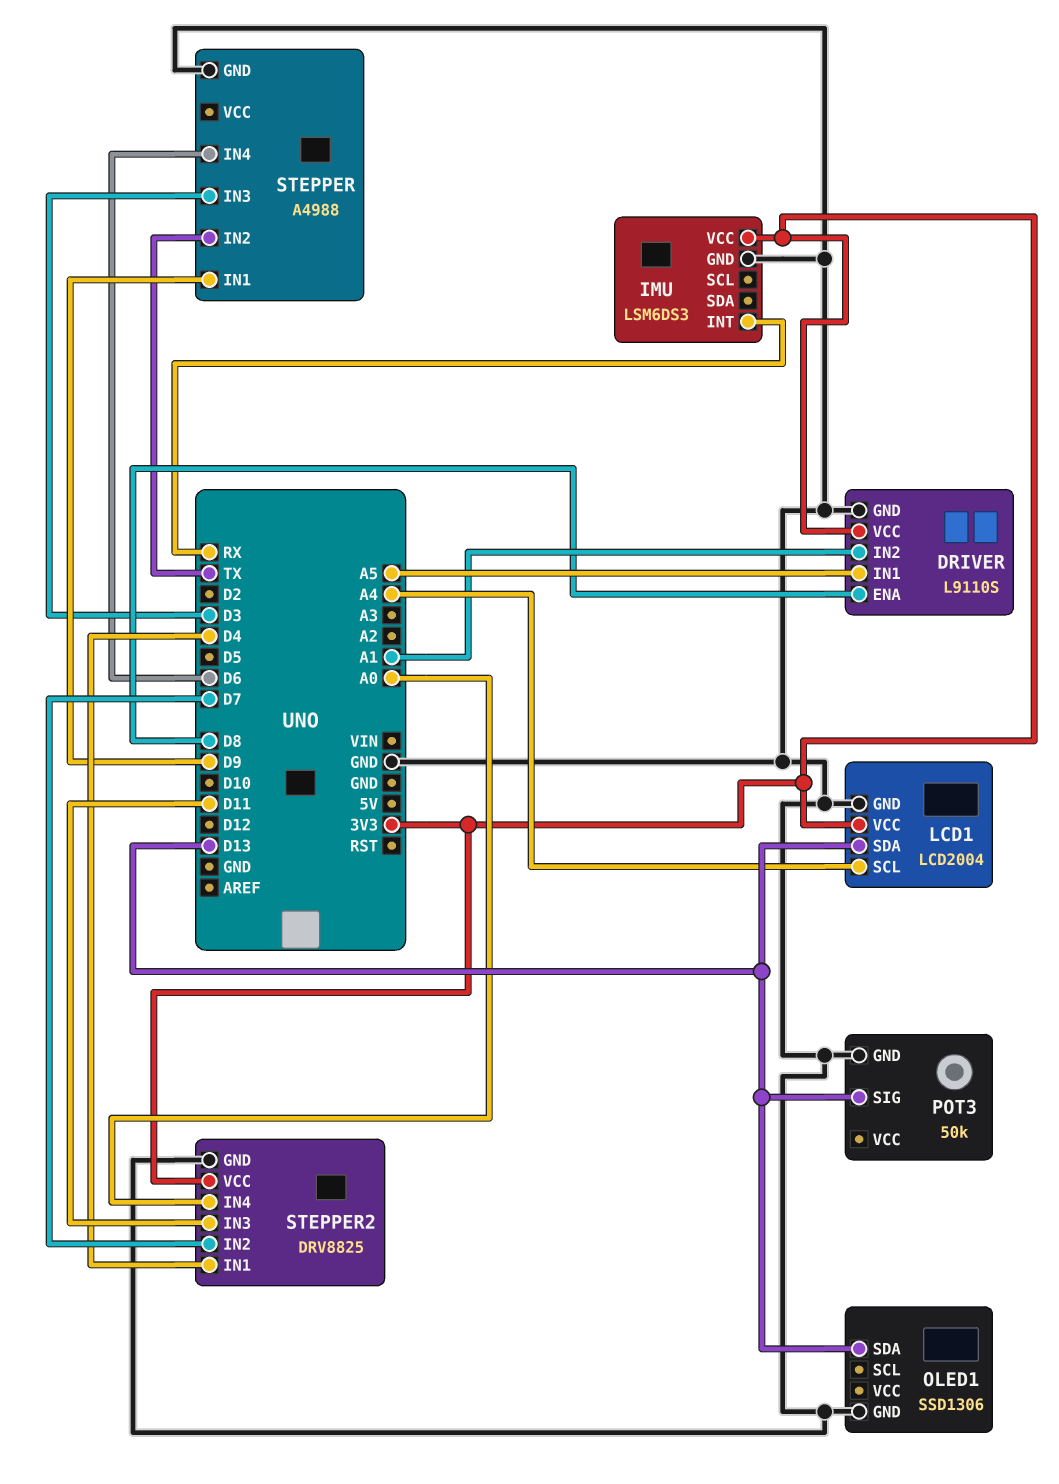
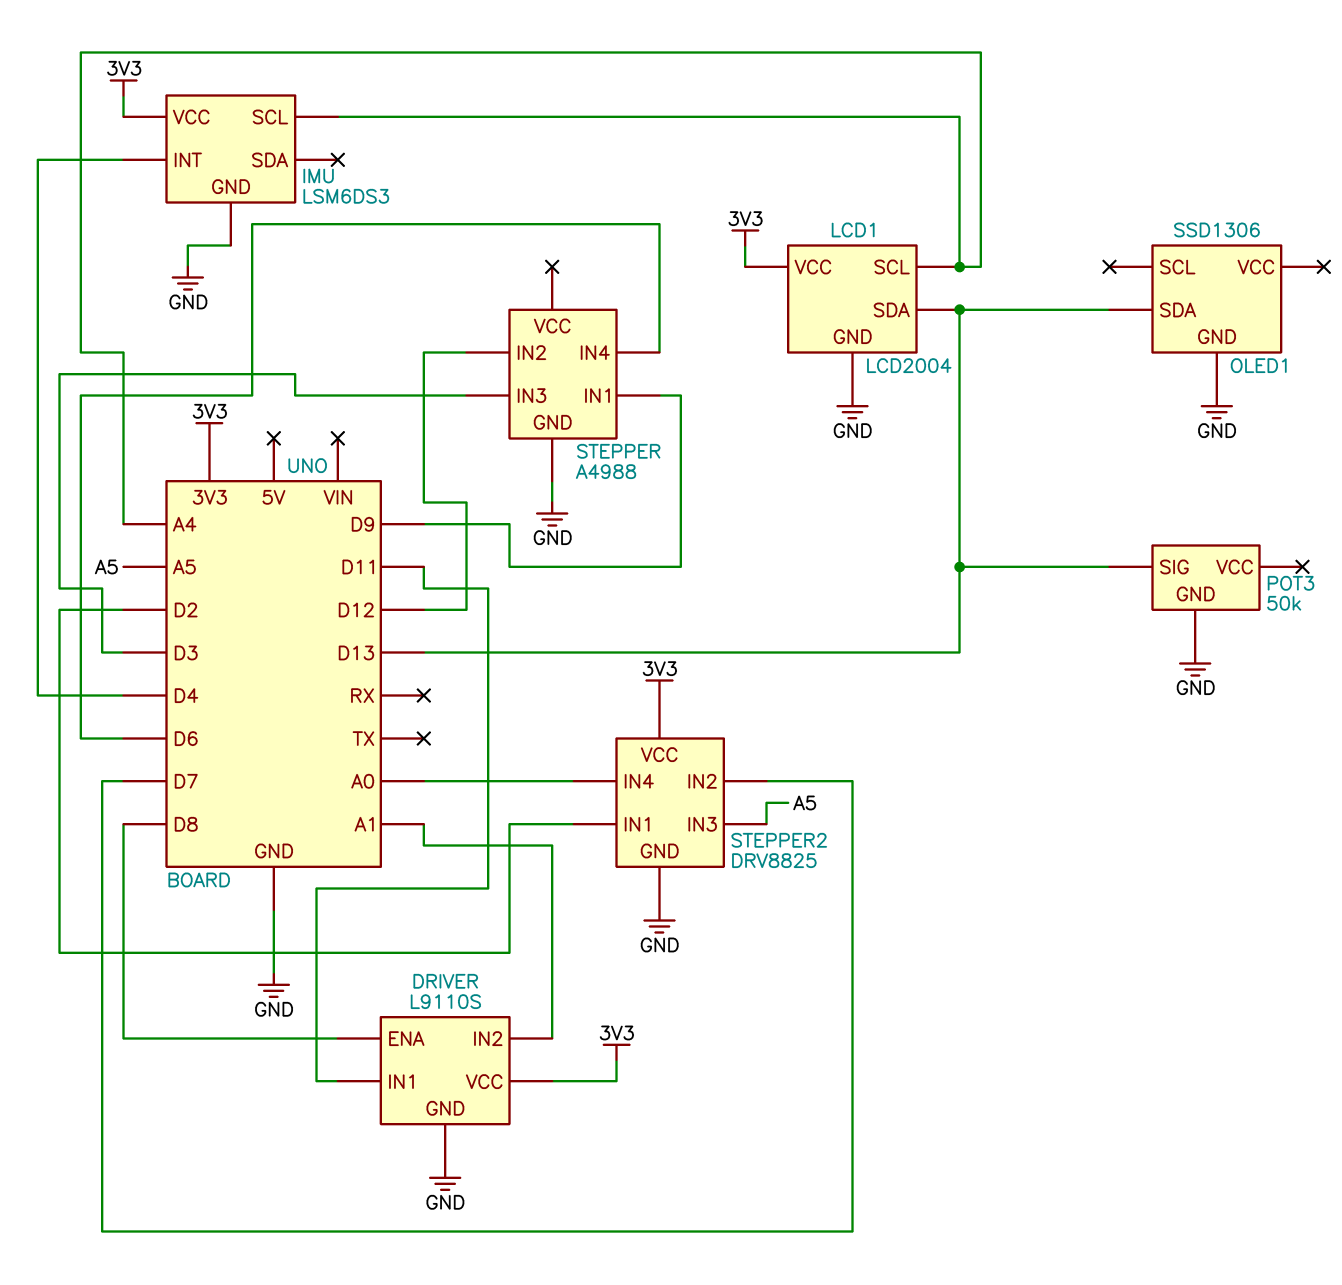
DRIVER pin IN1: A5 -> D11
IMU pin INT: RX -> D4
IMU pin SCL: none -> A4
STEPPER pin IN2: TX -> D12
STEPPER2 pin IN1: D4 -> D2
STEPPER2 pin IN3: D11 -> A5

